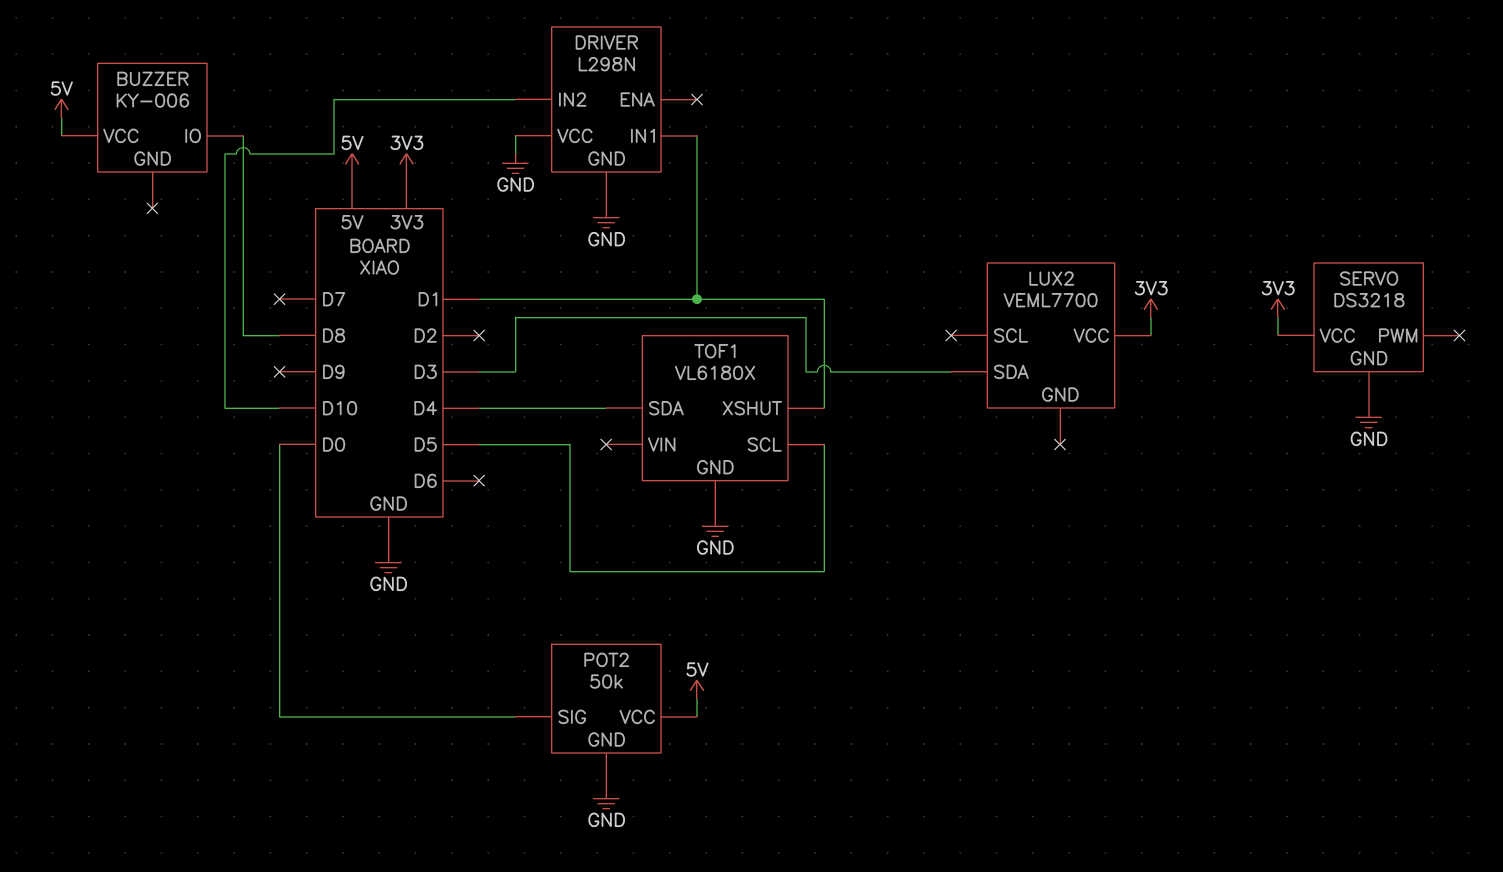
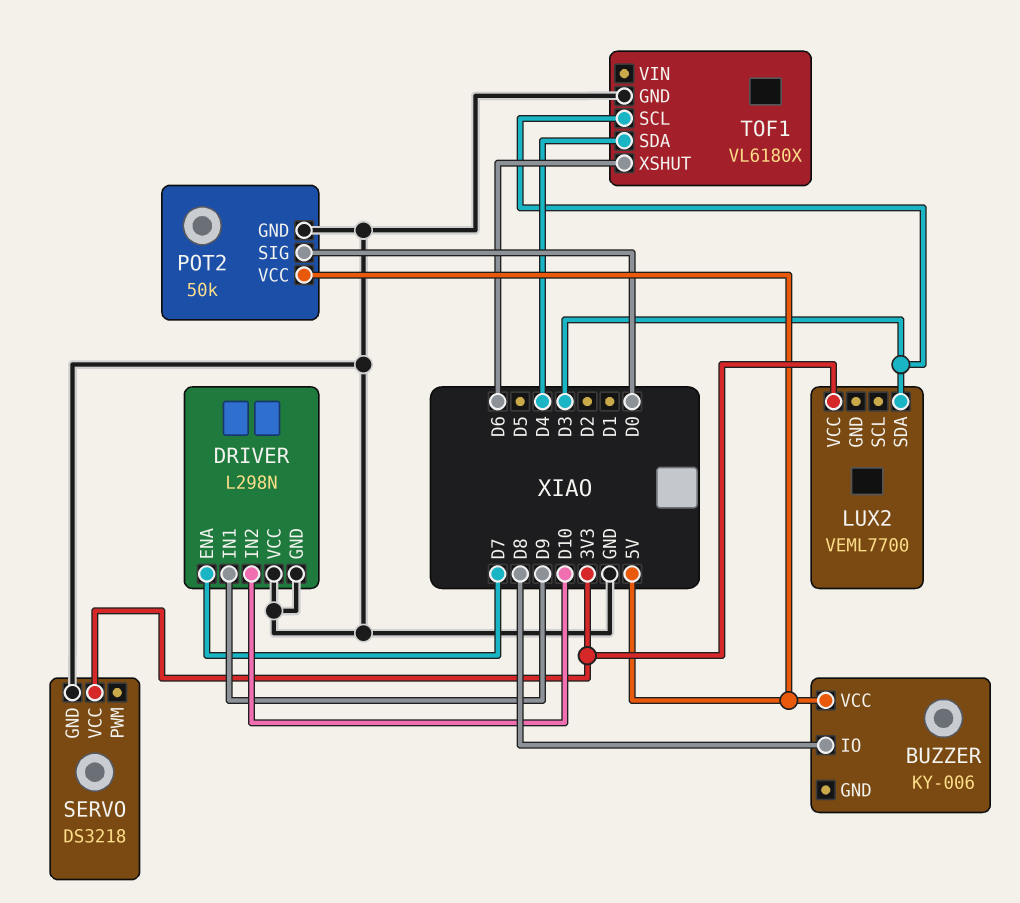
DRIVER pin ENA: none -> D7
DRIVER pin IN1: D1 -> D9
TOF1 pin SCL: D5 -> D3
TOF1 pin XSHUT: D1 -> D6

